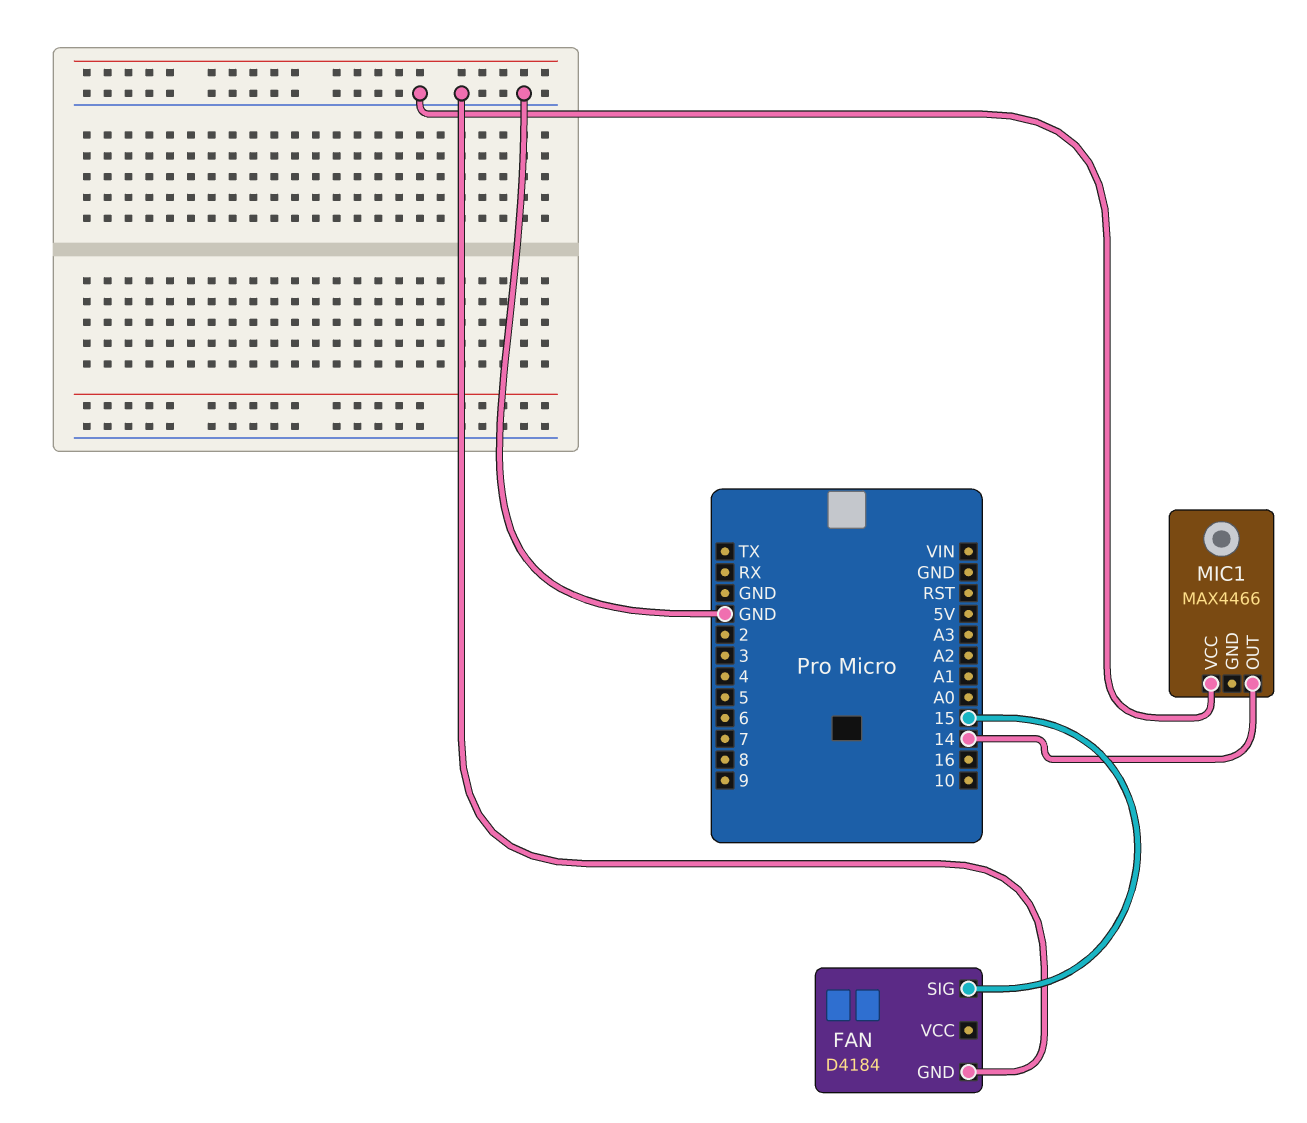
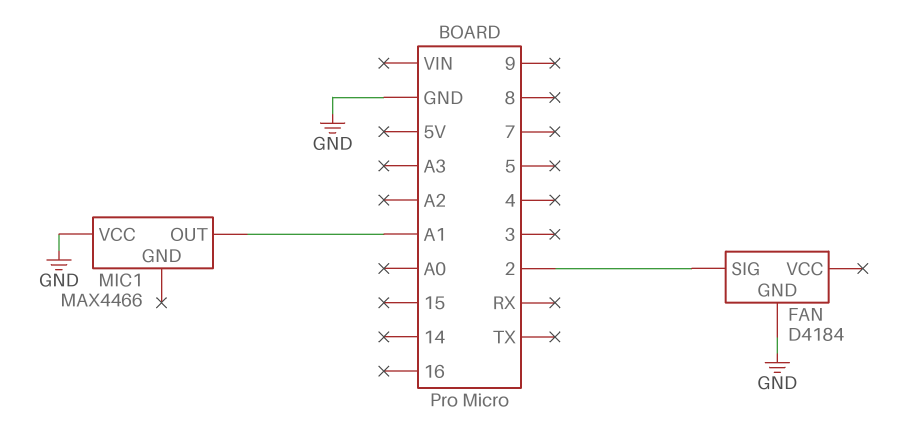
FAN pin SIG: 15 -> 2
MIC1 pin OUT: 14 -> A1

